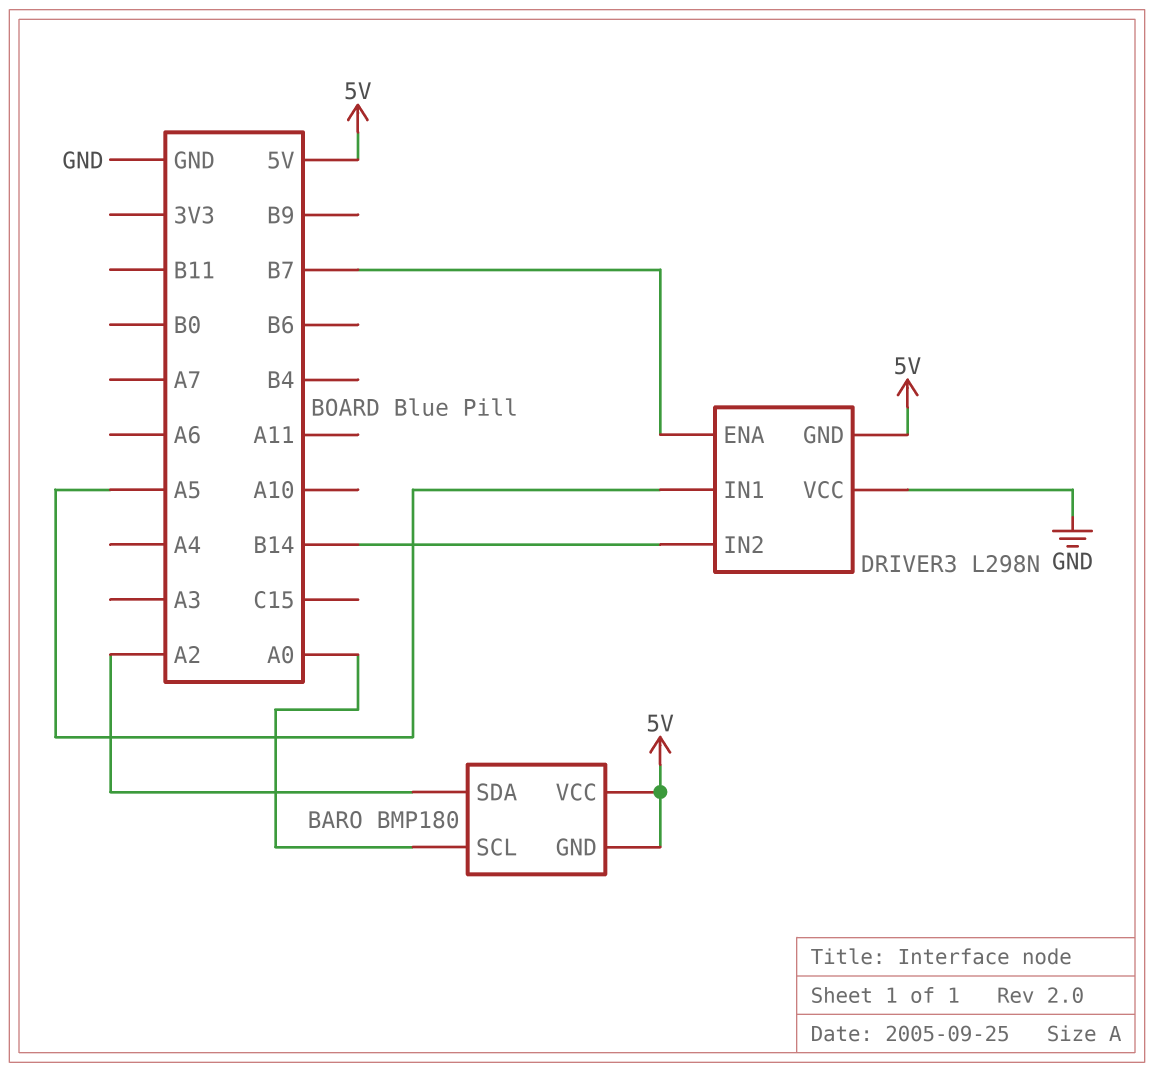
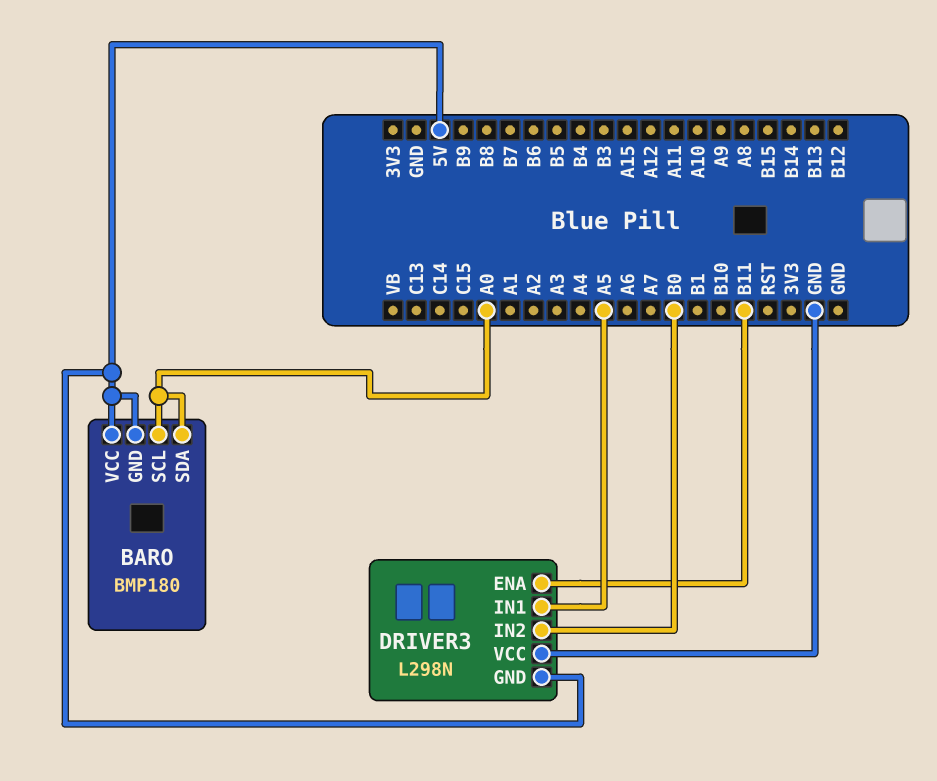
BARO pin SDA: A2 -> A0
DRIVER3 pin ENA: B7 -> B11
DRIVER3 pin IN2: B14 -> B0

